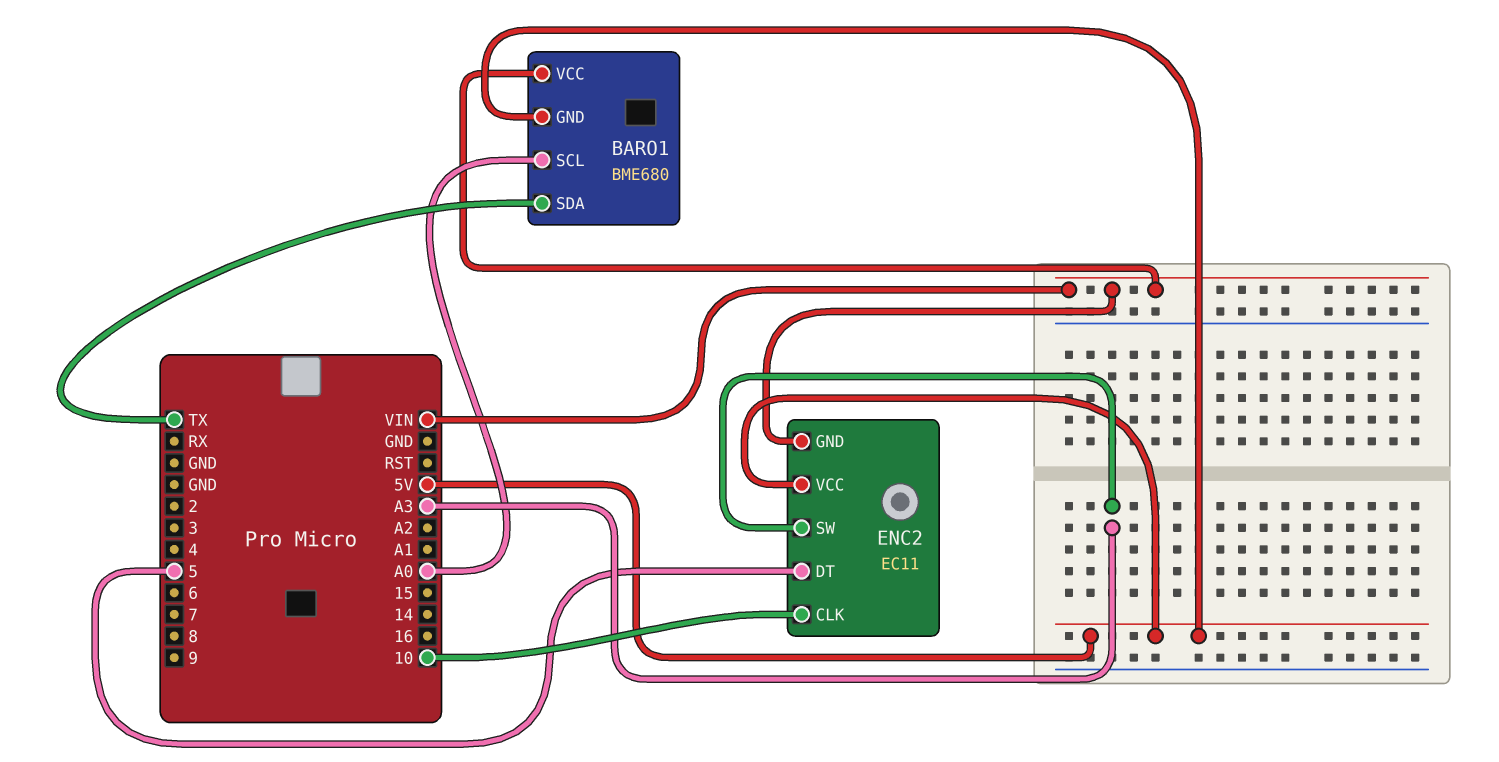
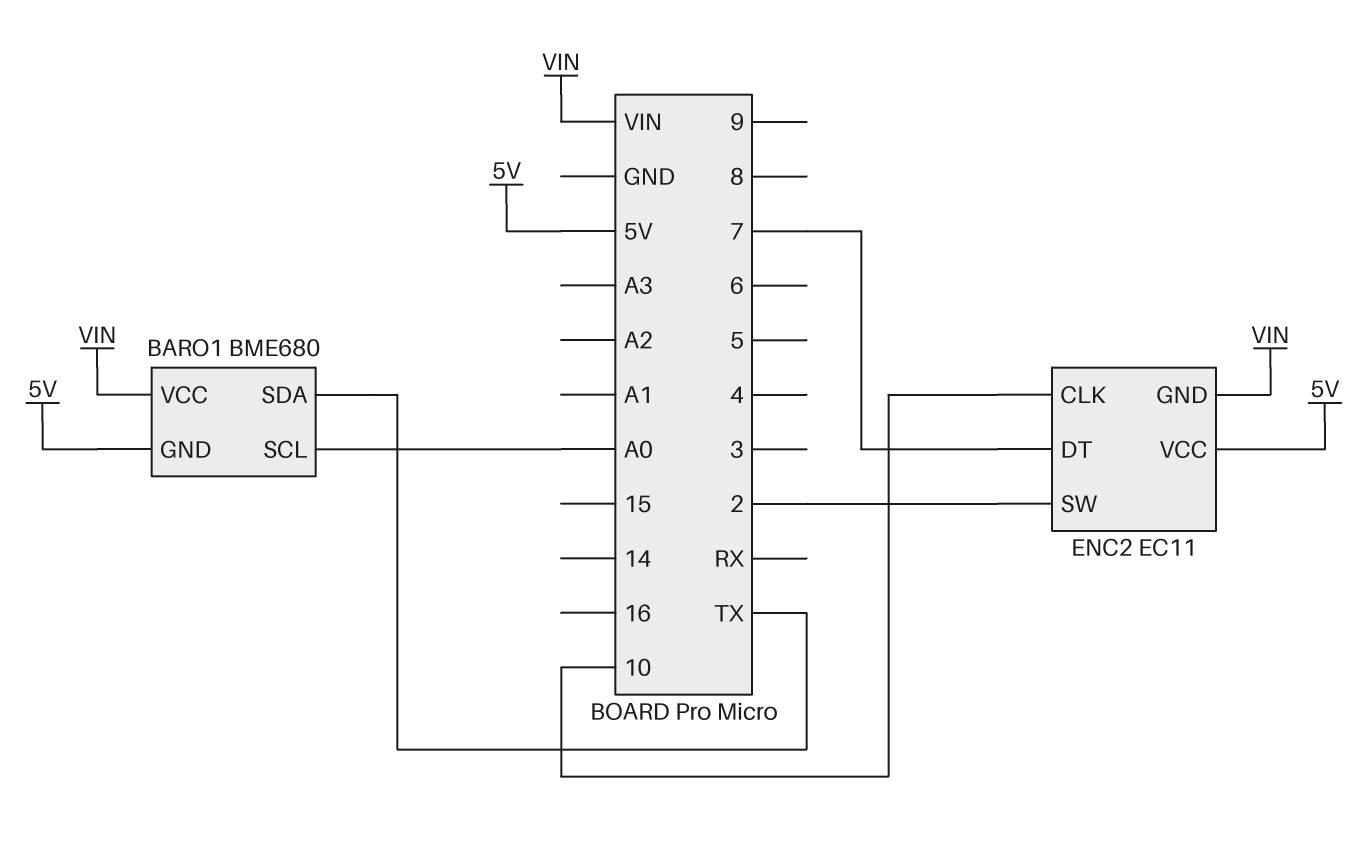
ENC2 pin DT: 5 -> 7
ENC2 pin SW: A3 -> 2

